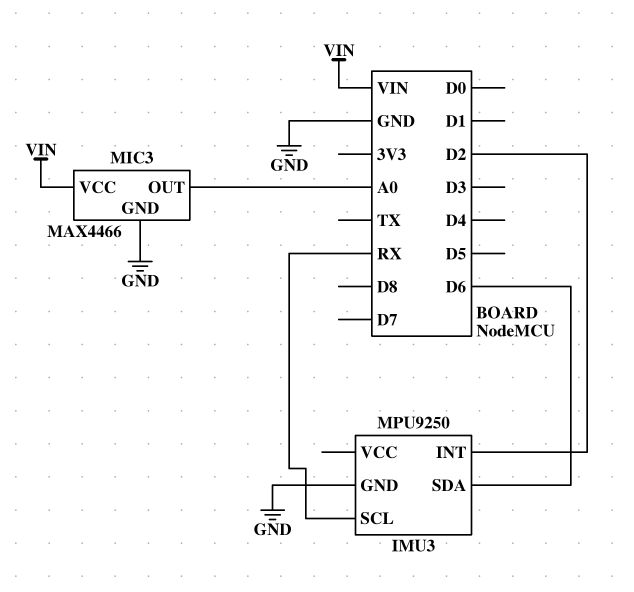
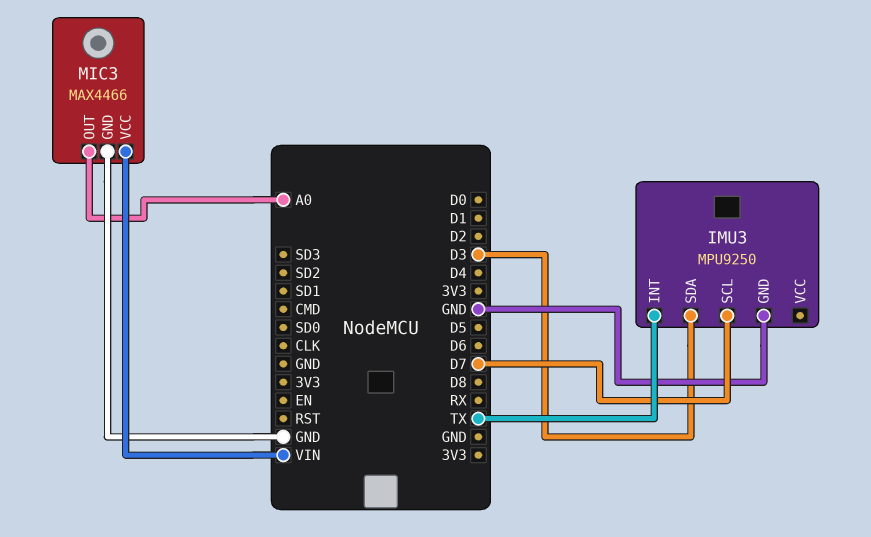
IMU3 pin INT: D2 -> TX
IMU3 pin SCL: RX -> D7
IMU3 pin SDA: D6 -> D3

